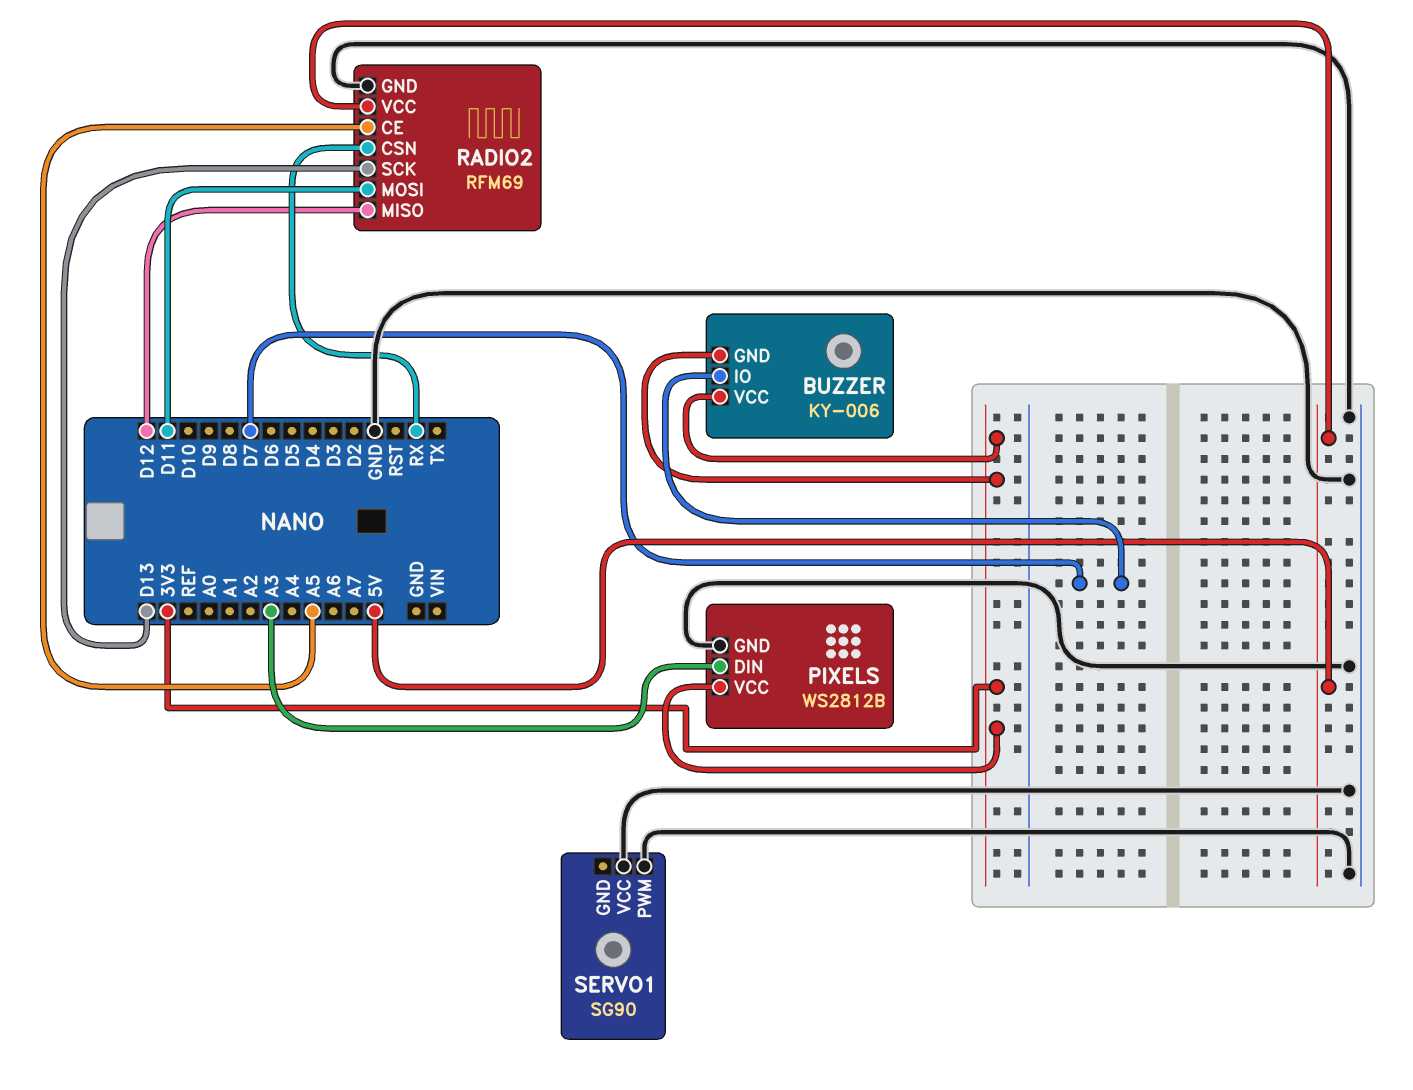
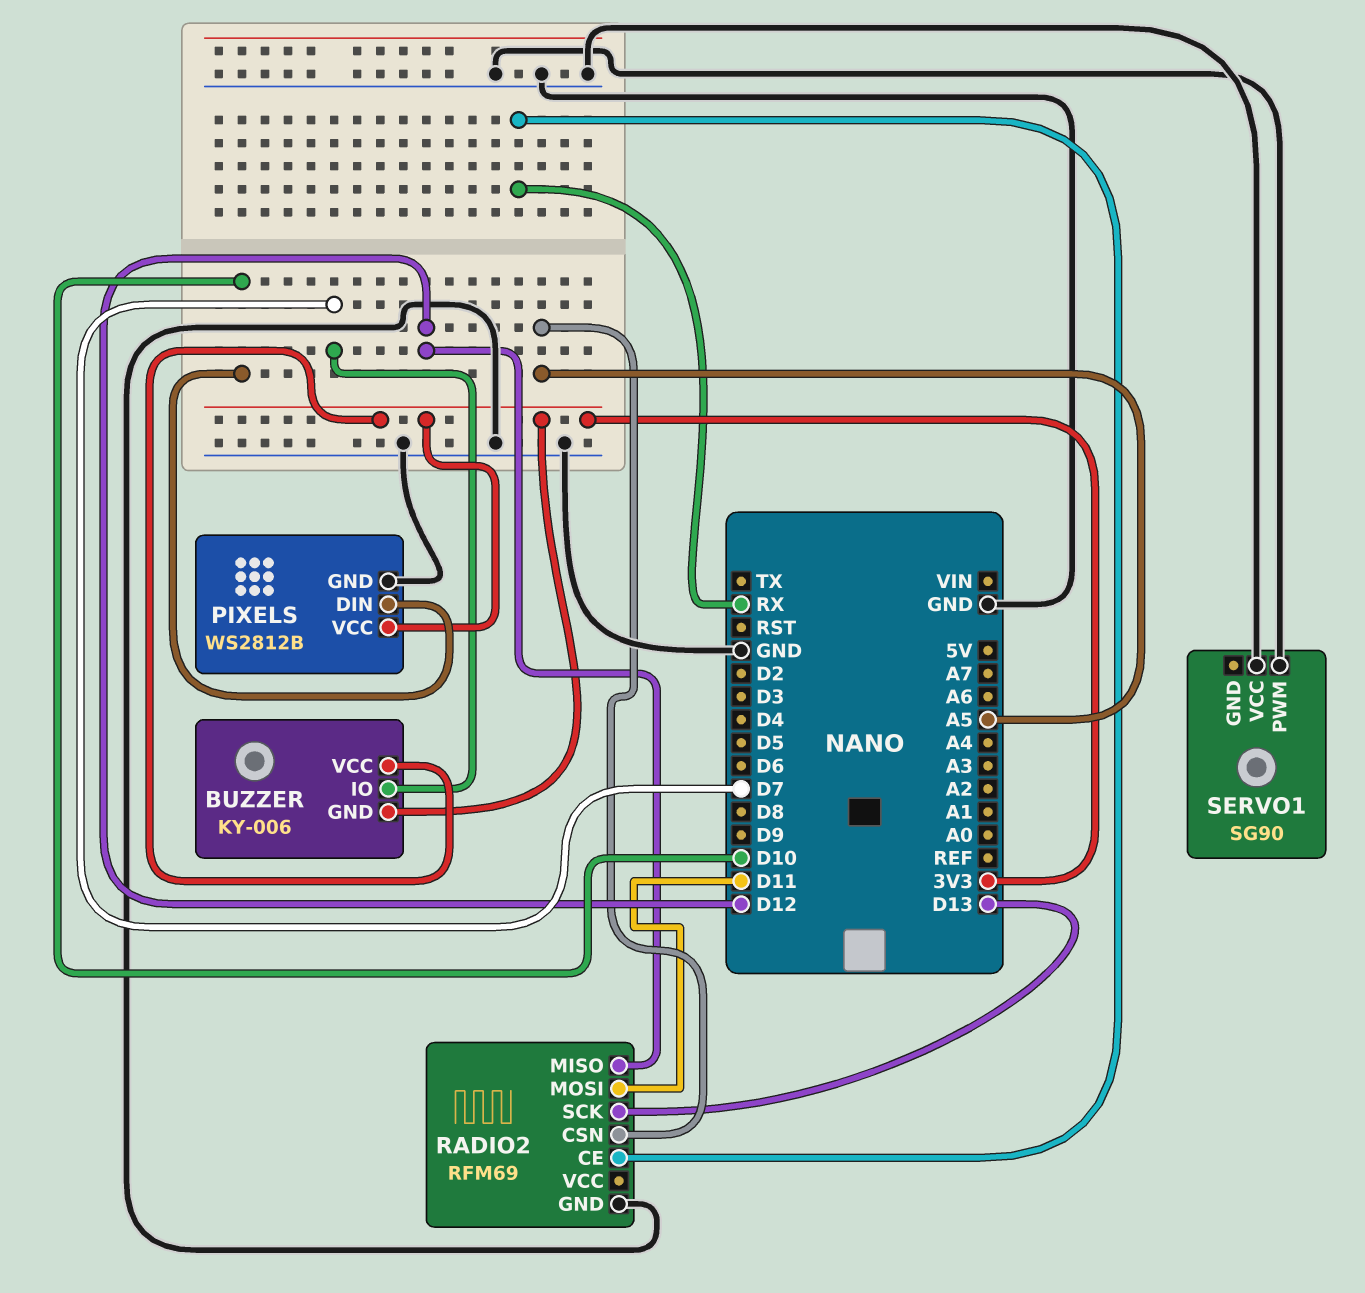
PIXELS pin DIN: A3 -> D10
RADIO2 pin CE: A5 -> RX
RADIO2 pin CSN: RX -> A5
RADIO2 pin VCC: 5V -> none

